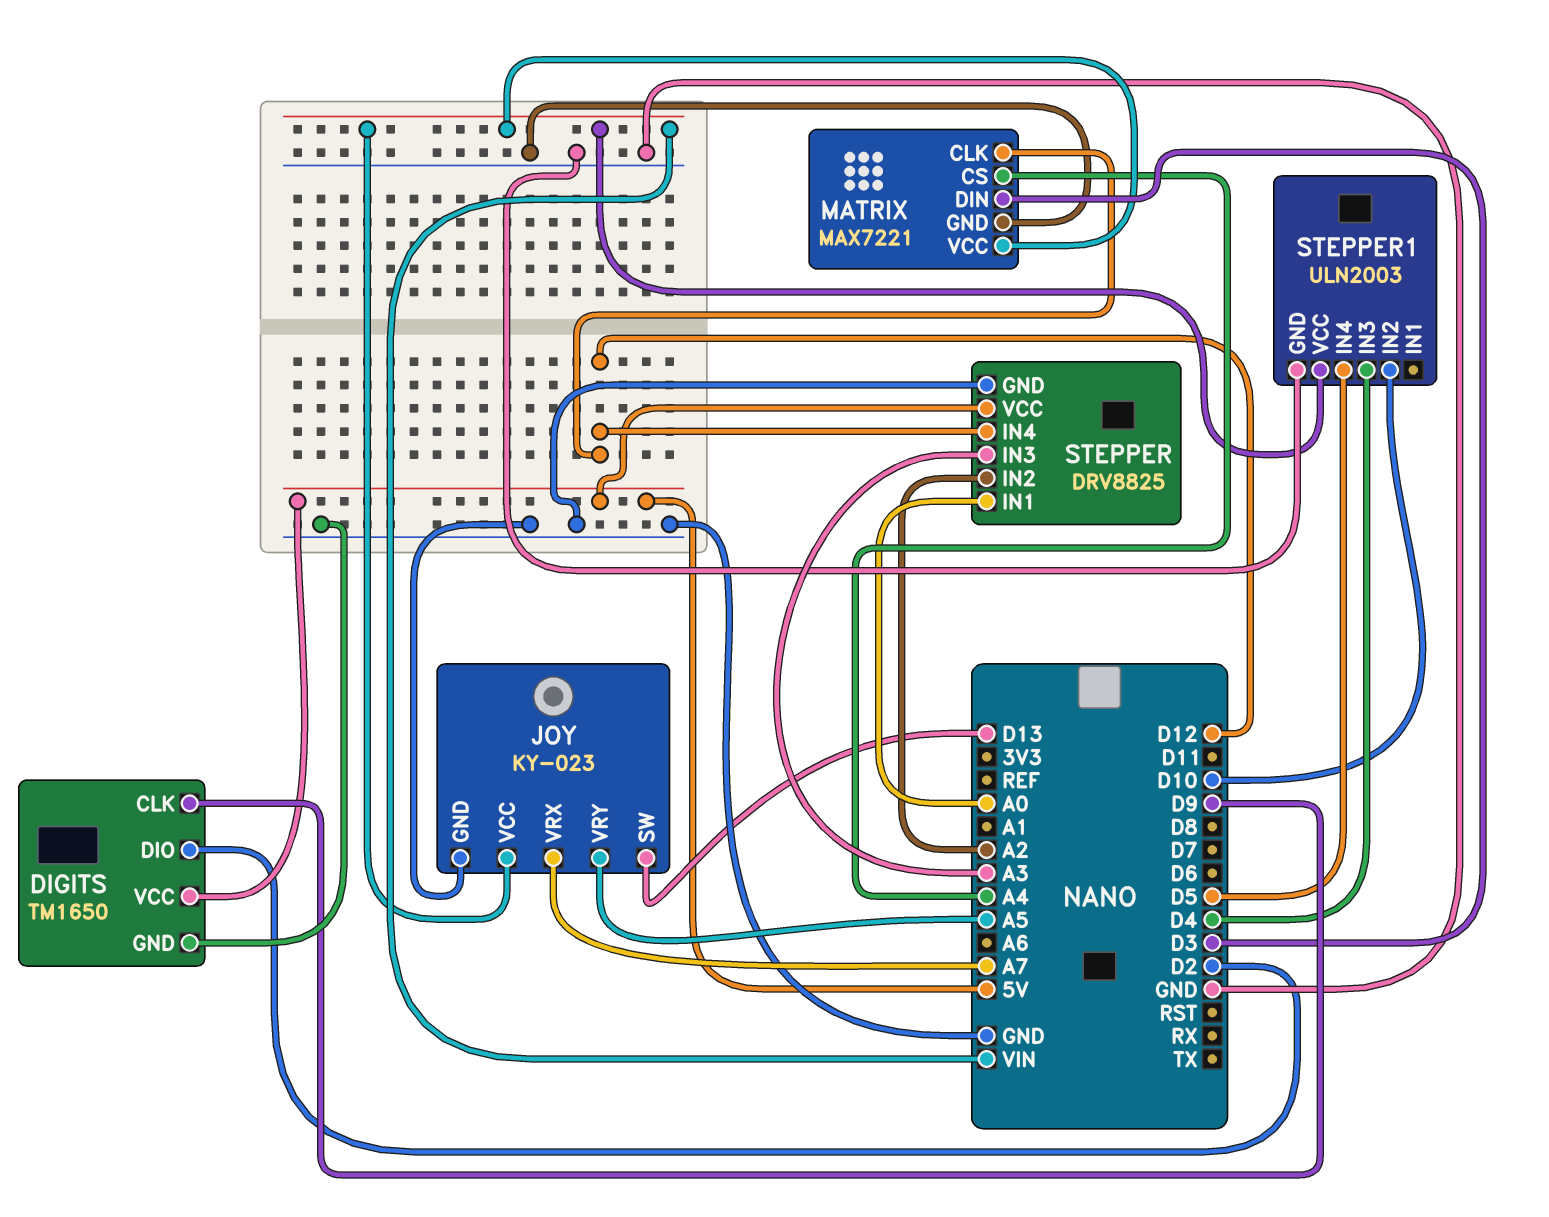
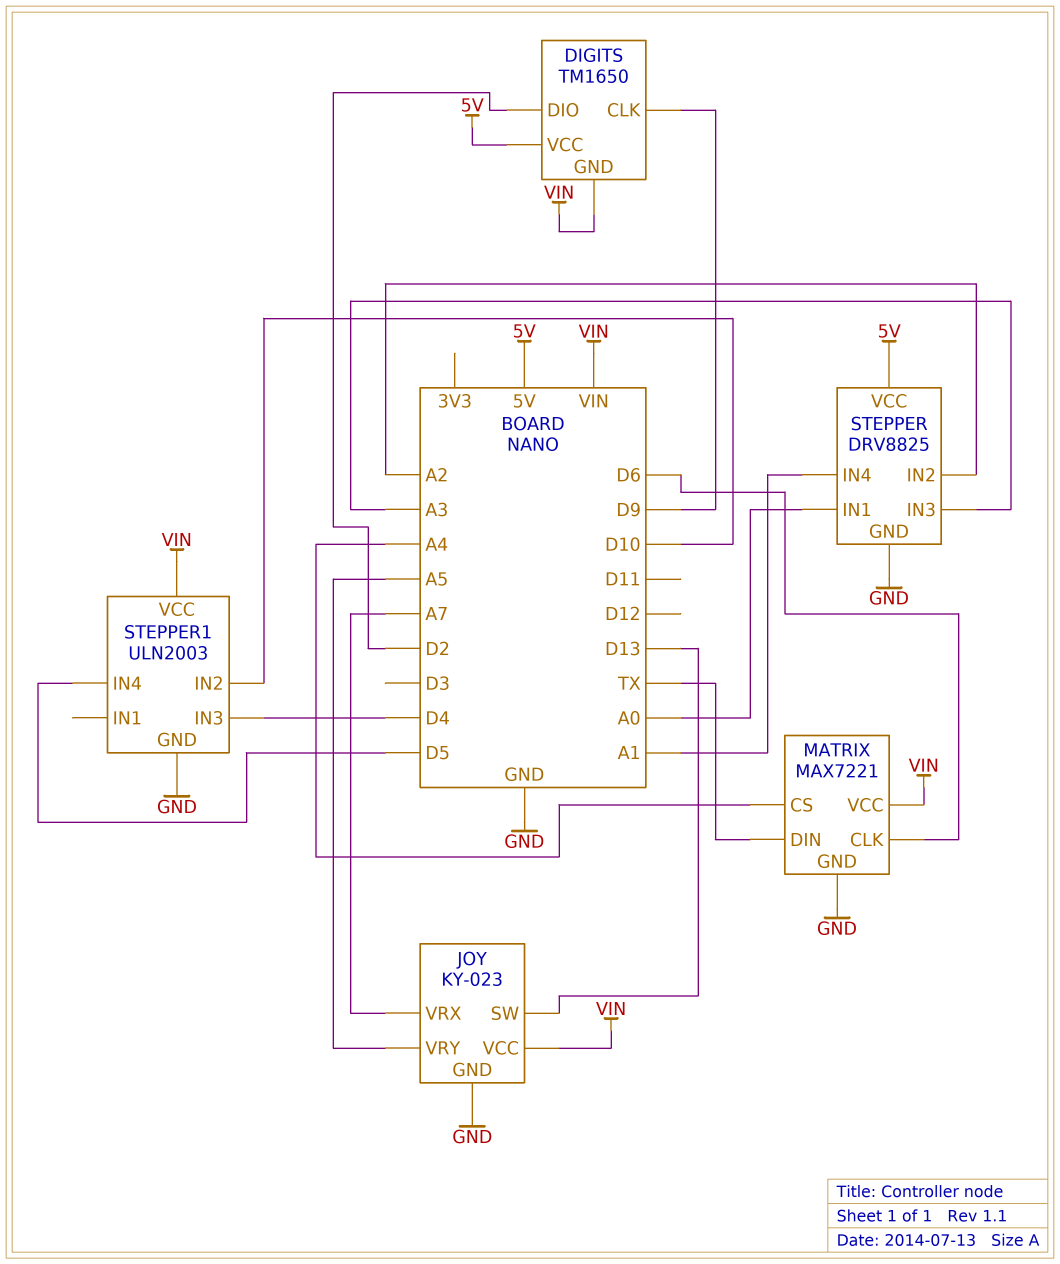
DIGITS pin GND: GND -> VIN
MATRIX pin CLK: D12 -> D6
MATRIX pin DIN: D3 -> TX
STEPPER pin IN4: D12 -> A1

